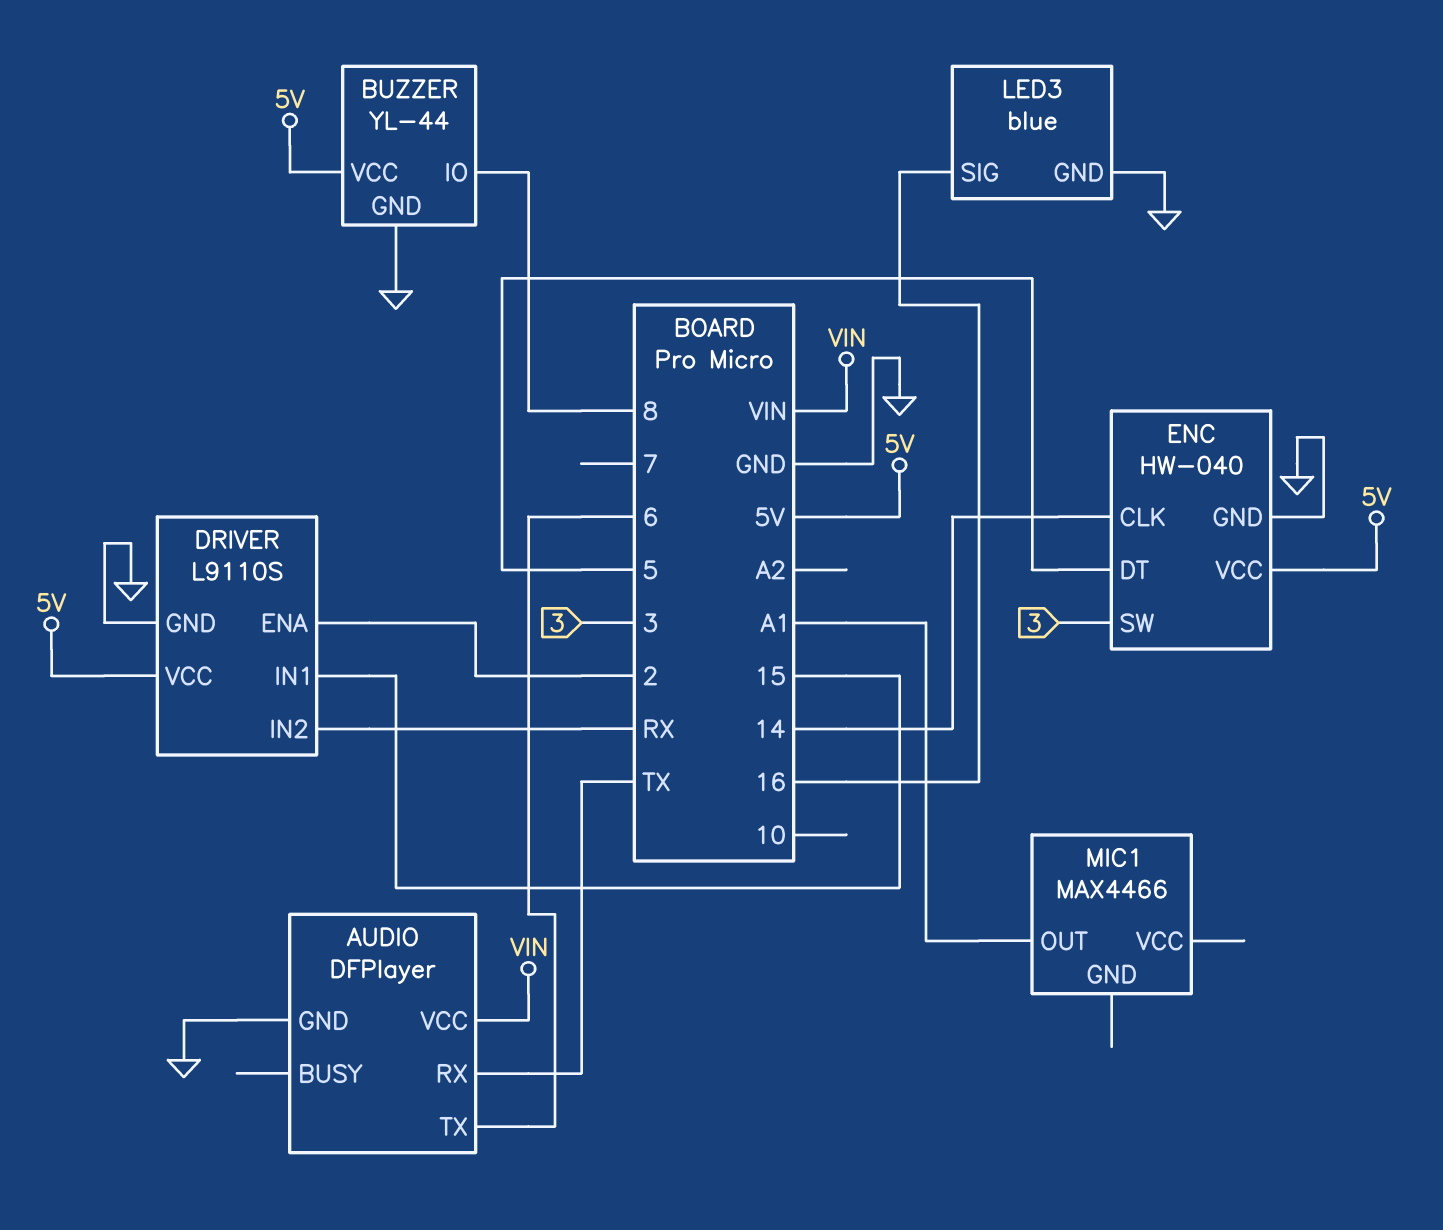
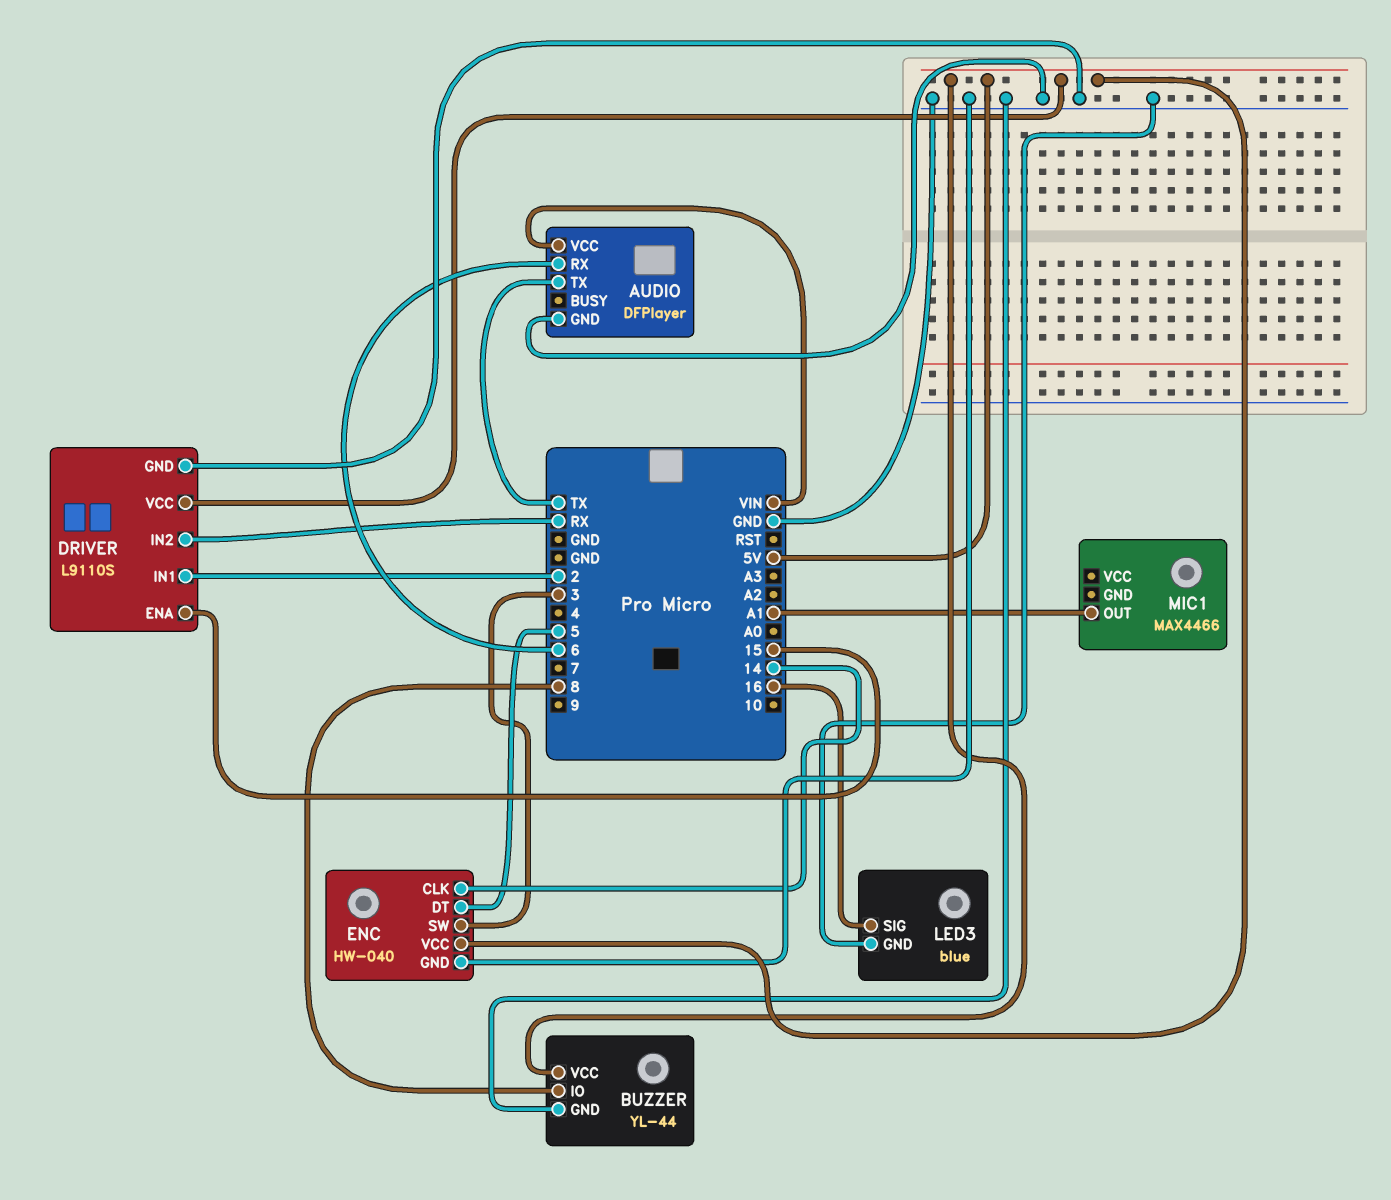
AUDIO pin RX: TX -> 6
AUDIO pin TX: 6 -> TX
DRIVER pin ENA: 2 -> 15
DRIVER pin IN1: 15 -> 2

